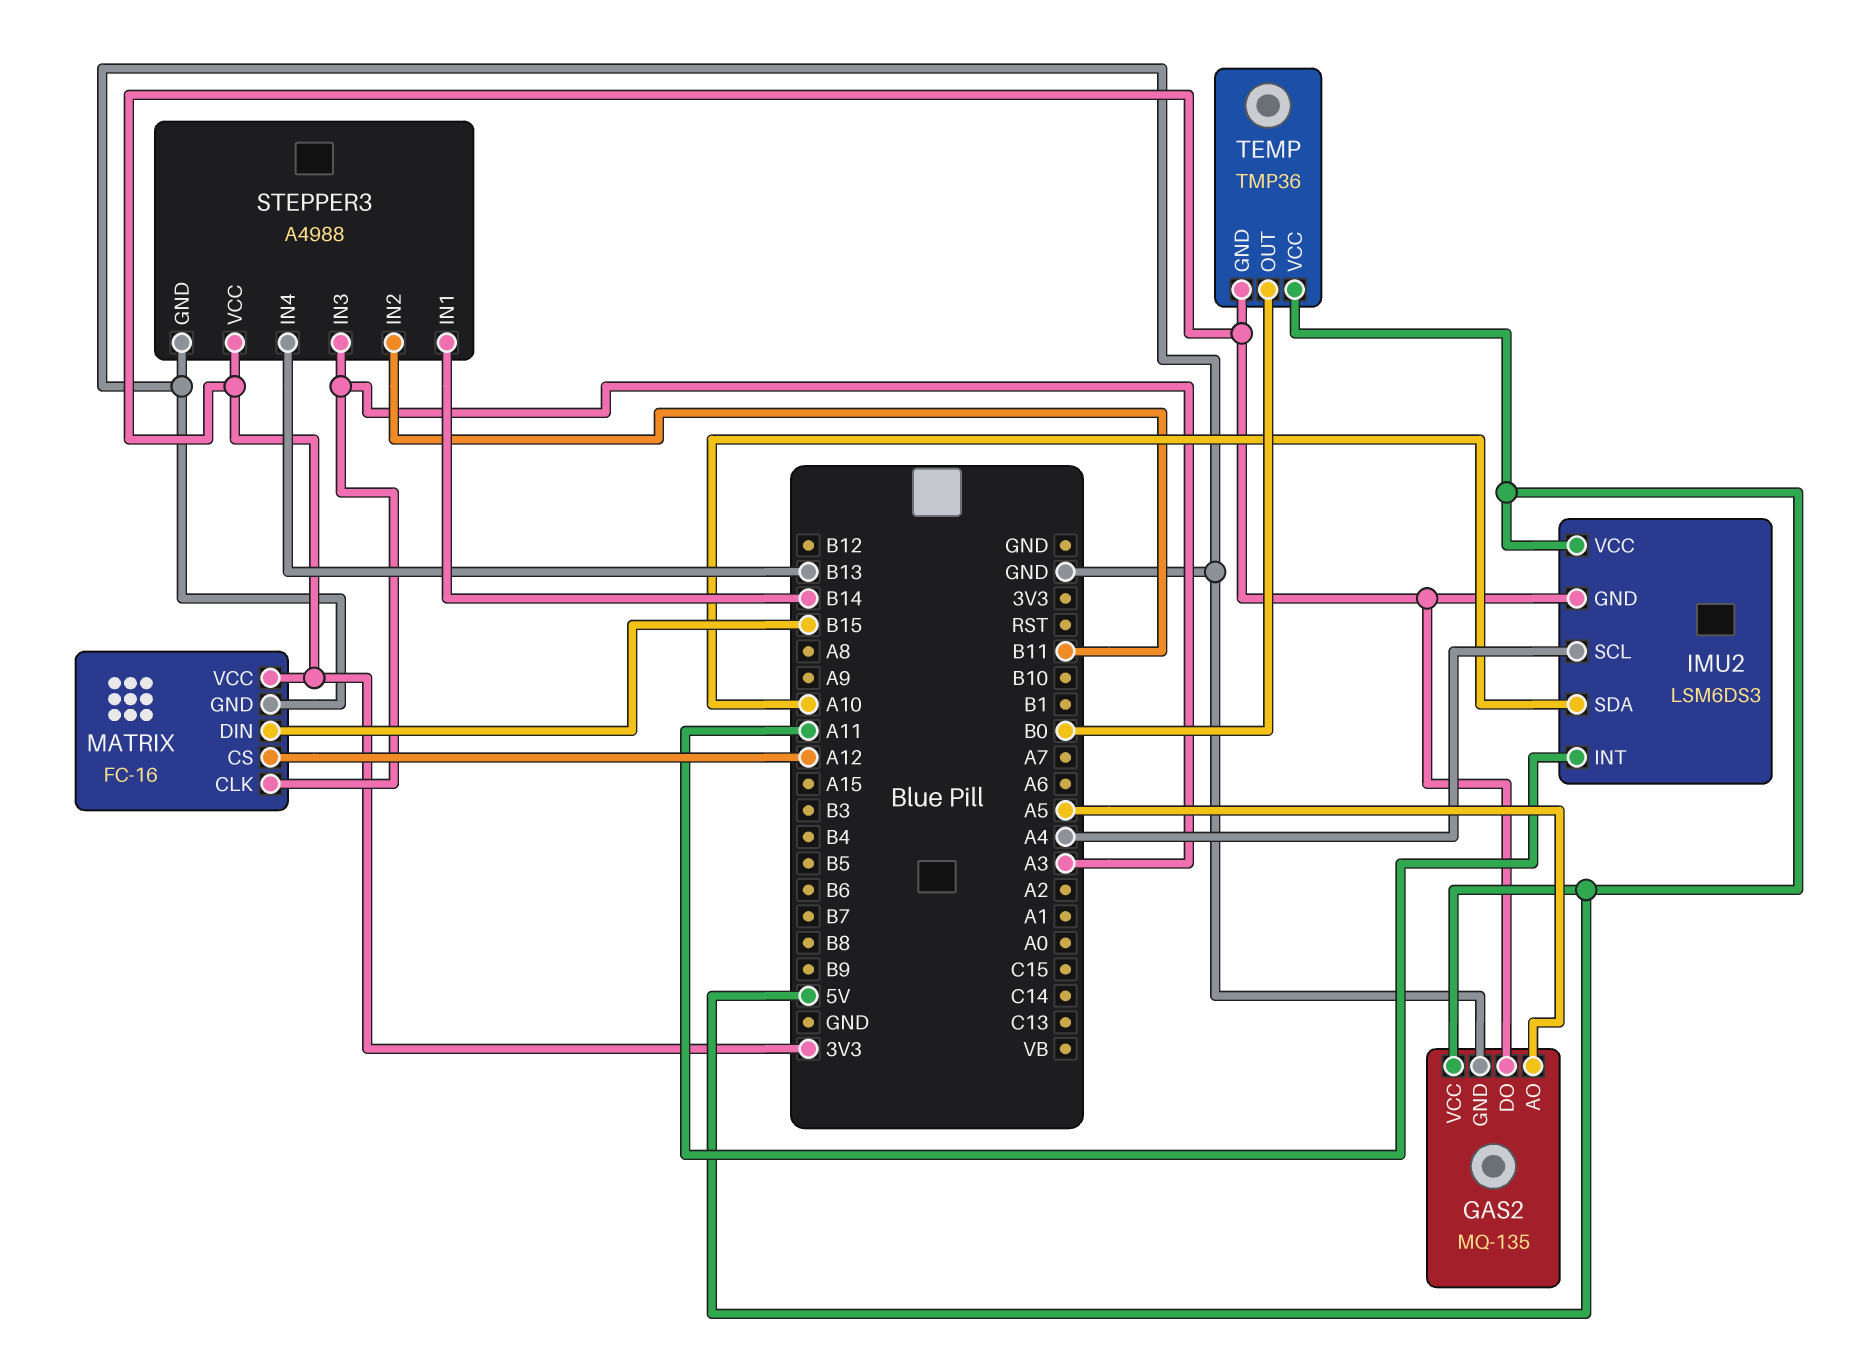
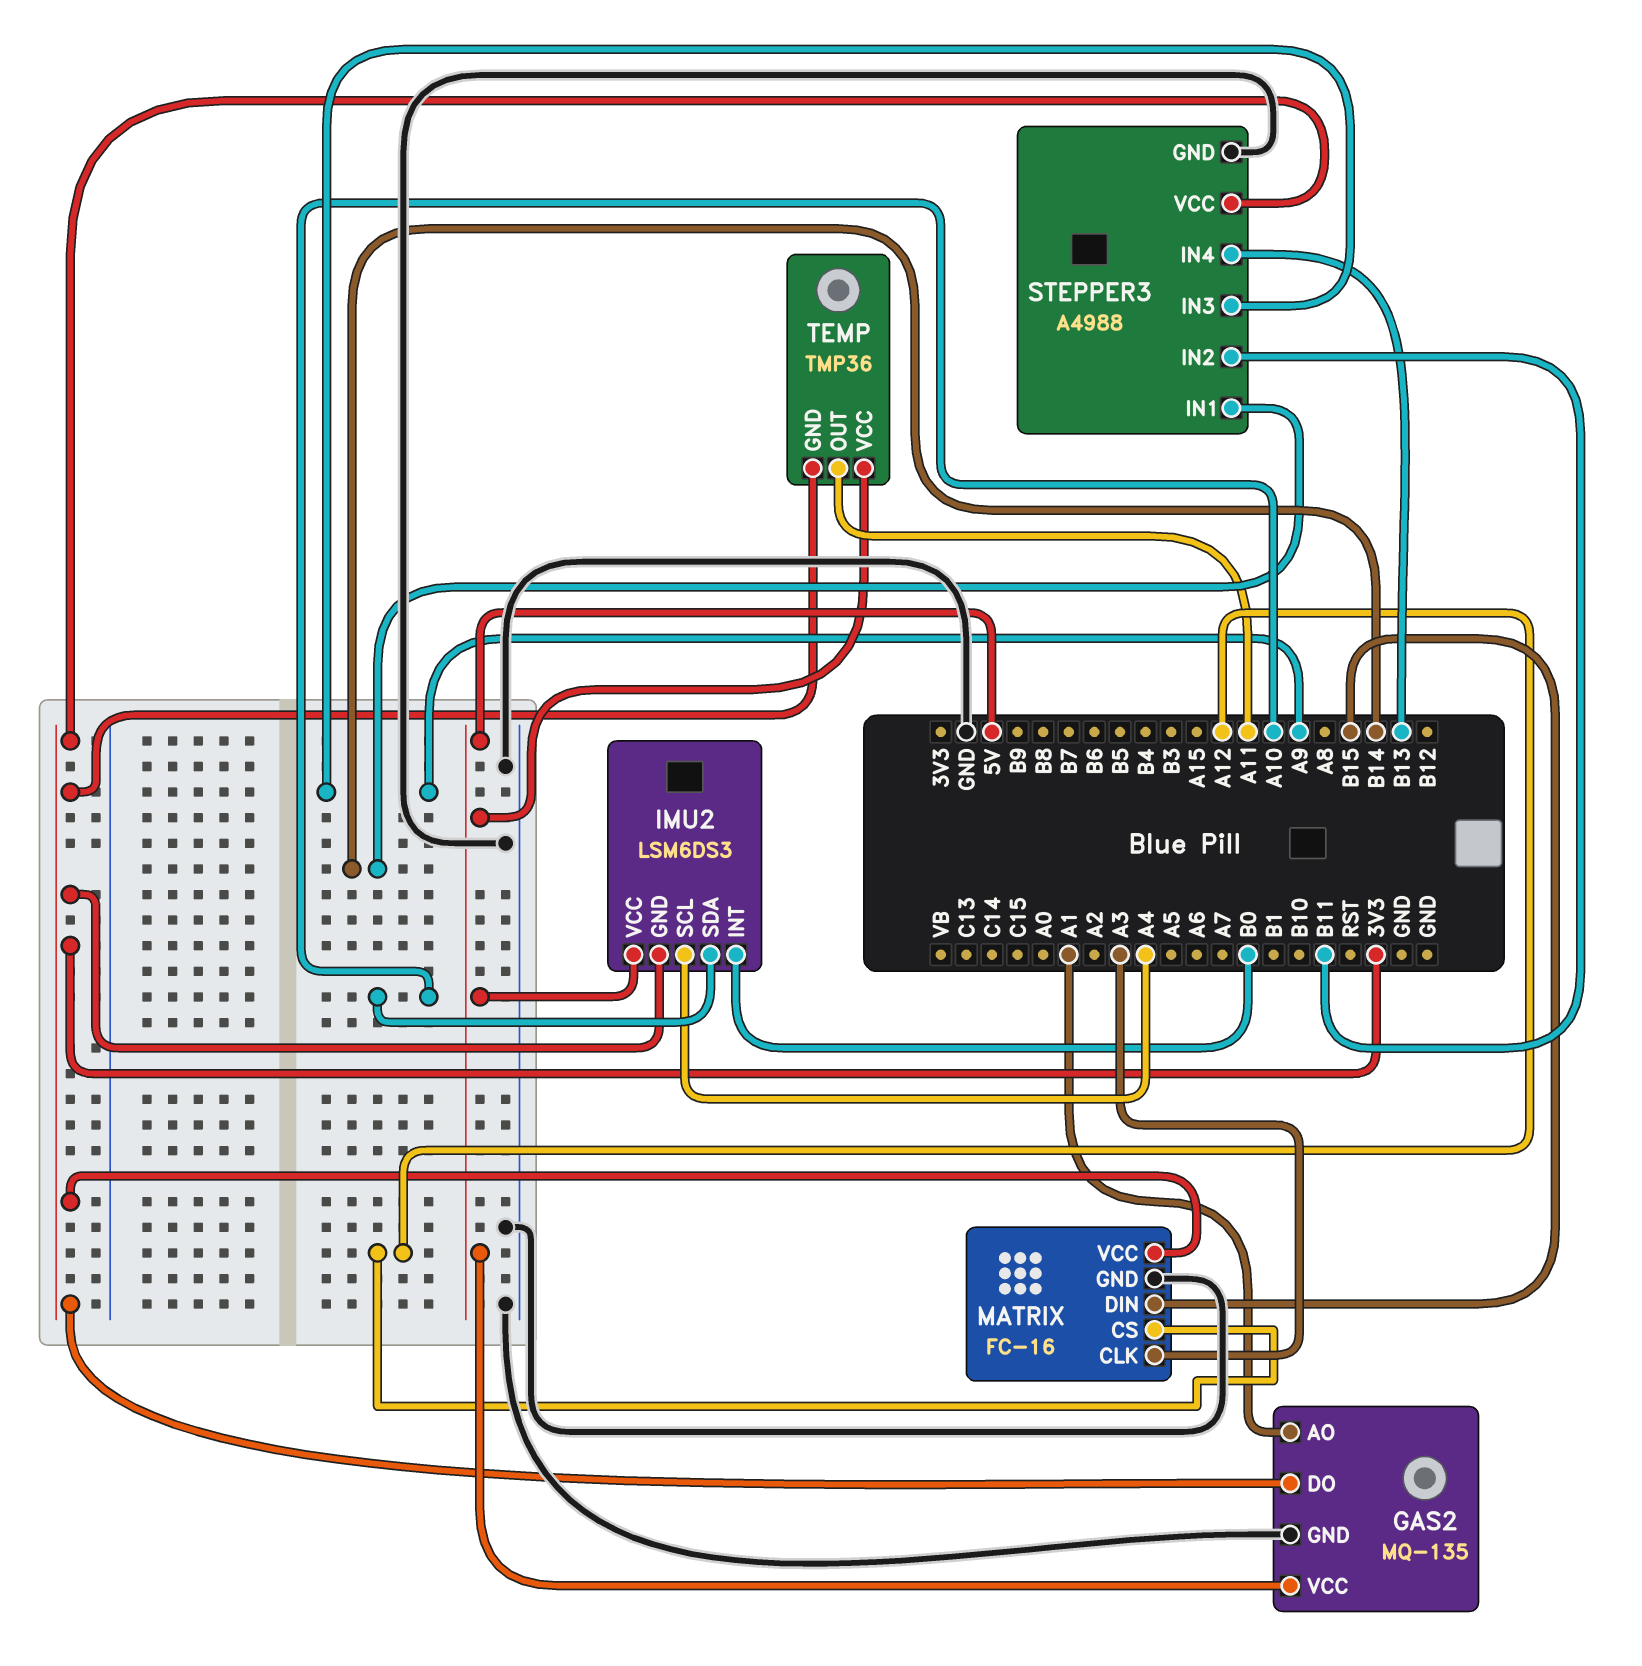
GAS2 pin AO: A5 -> A1
IMU2 pin INT: A11 -> B0
STEPPER3 pin IN3: A3 -> A9
TEMP pin OUT: B0 -> A11

